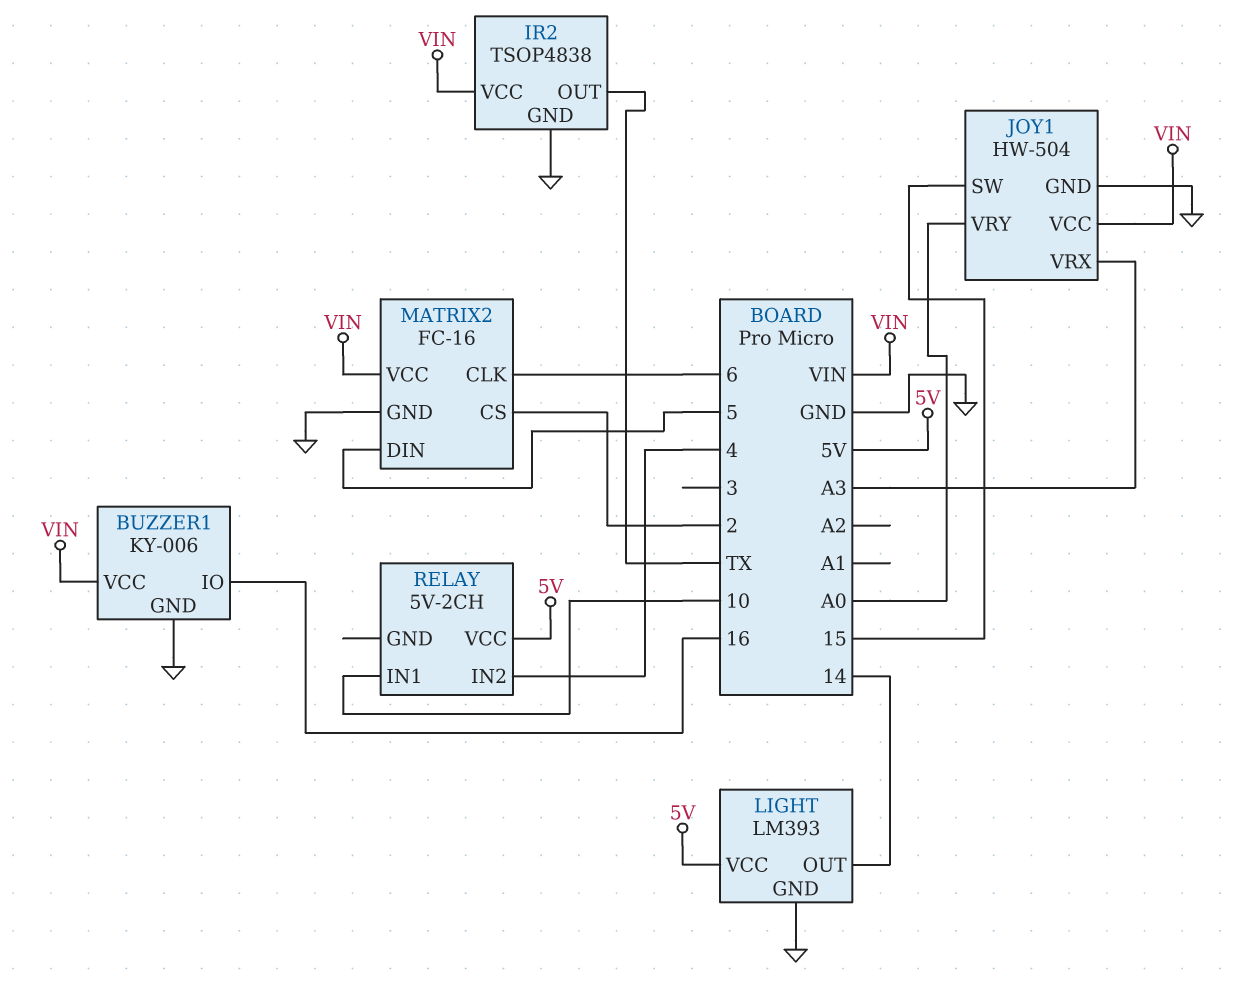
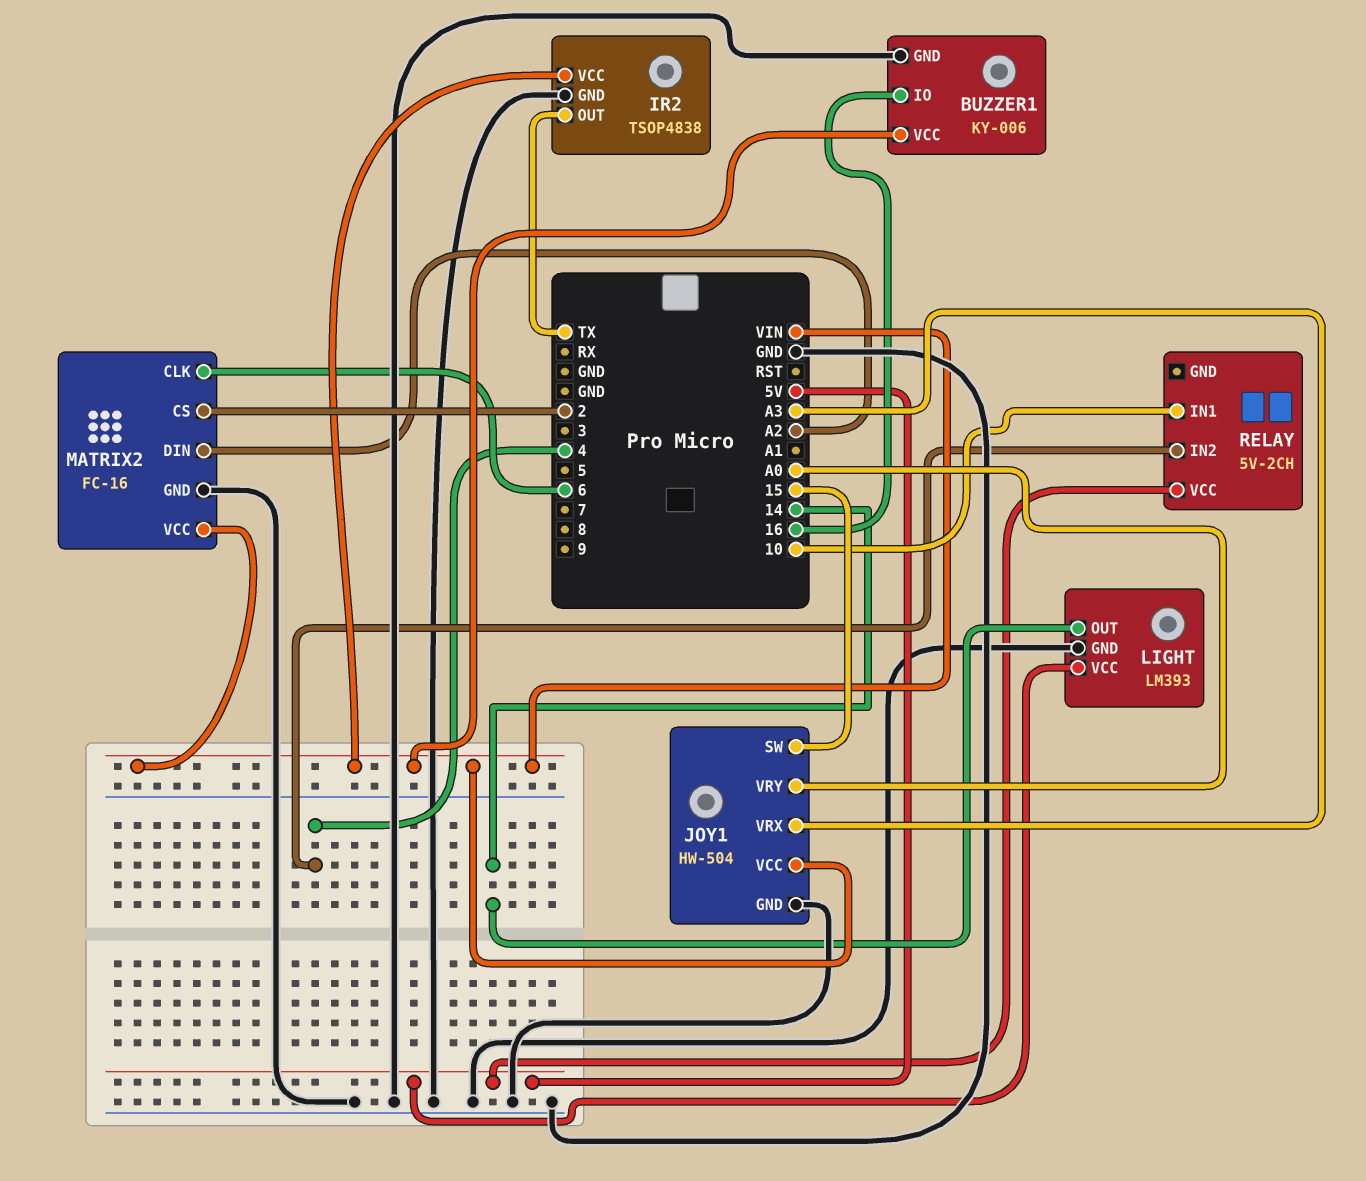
MATRIX2 pin DIN: 5 -> A2

